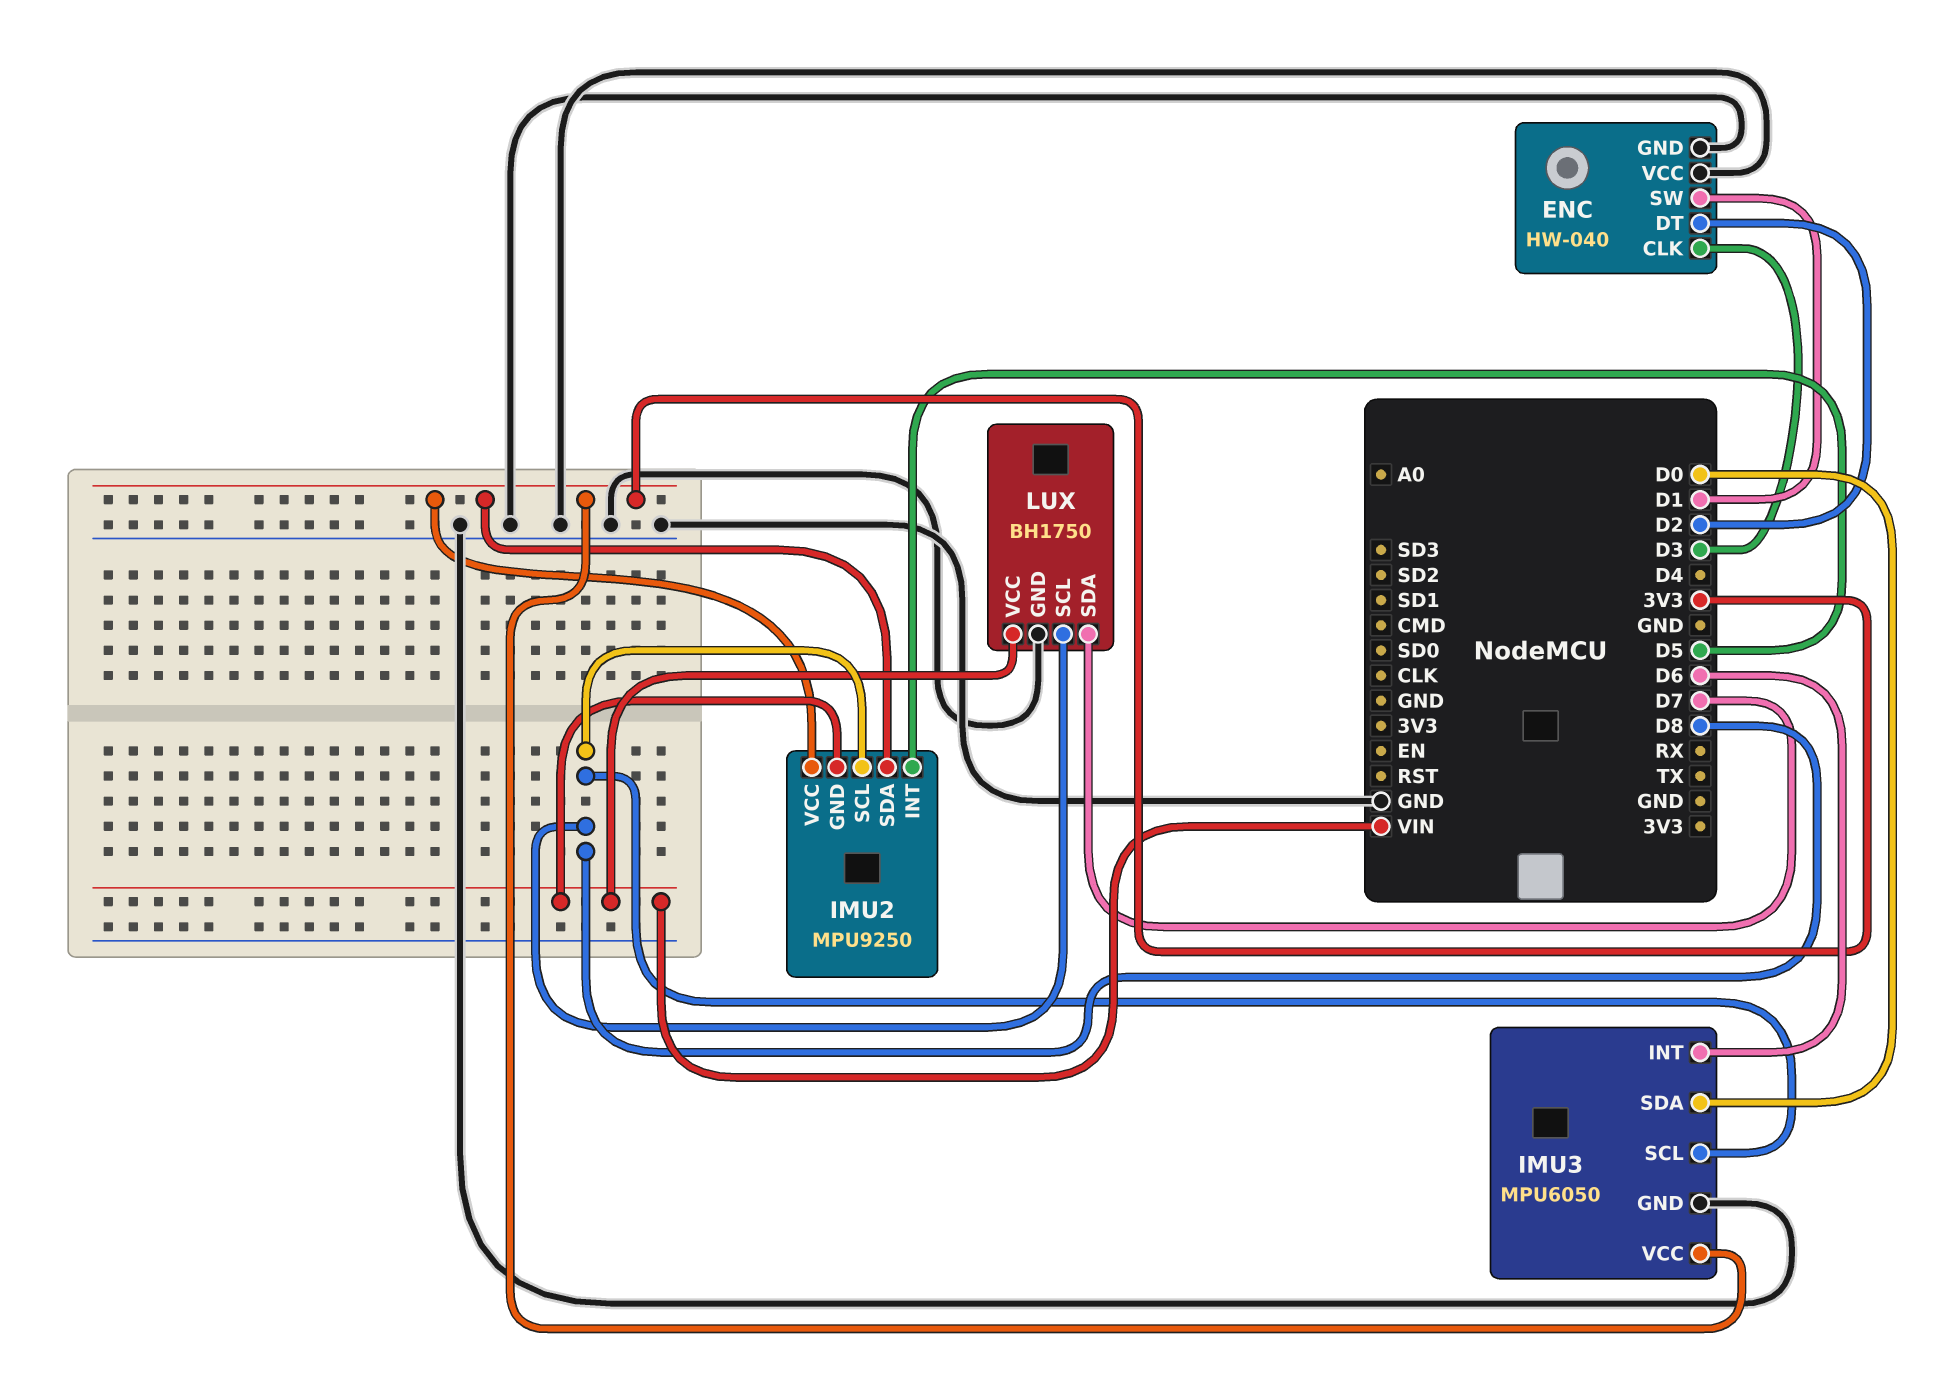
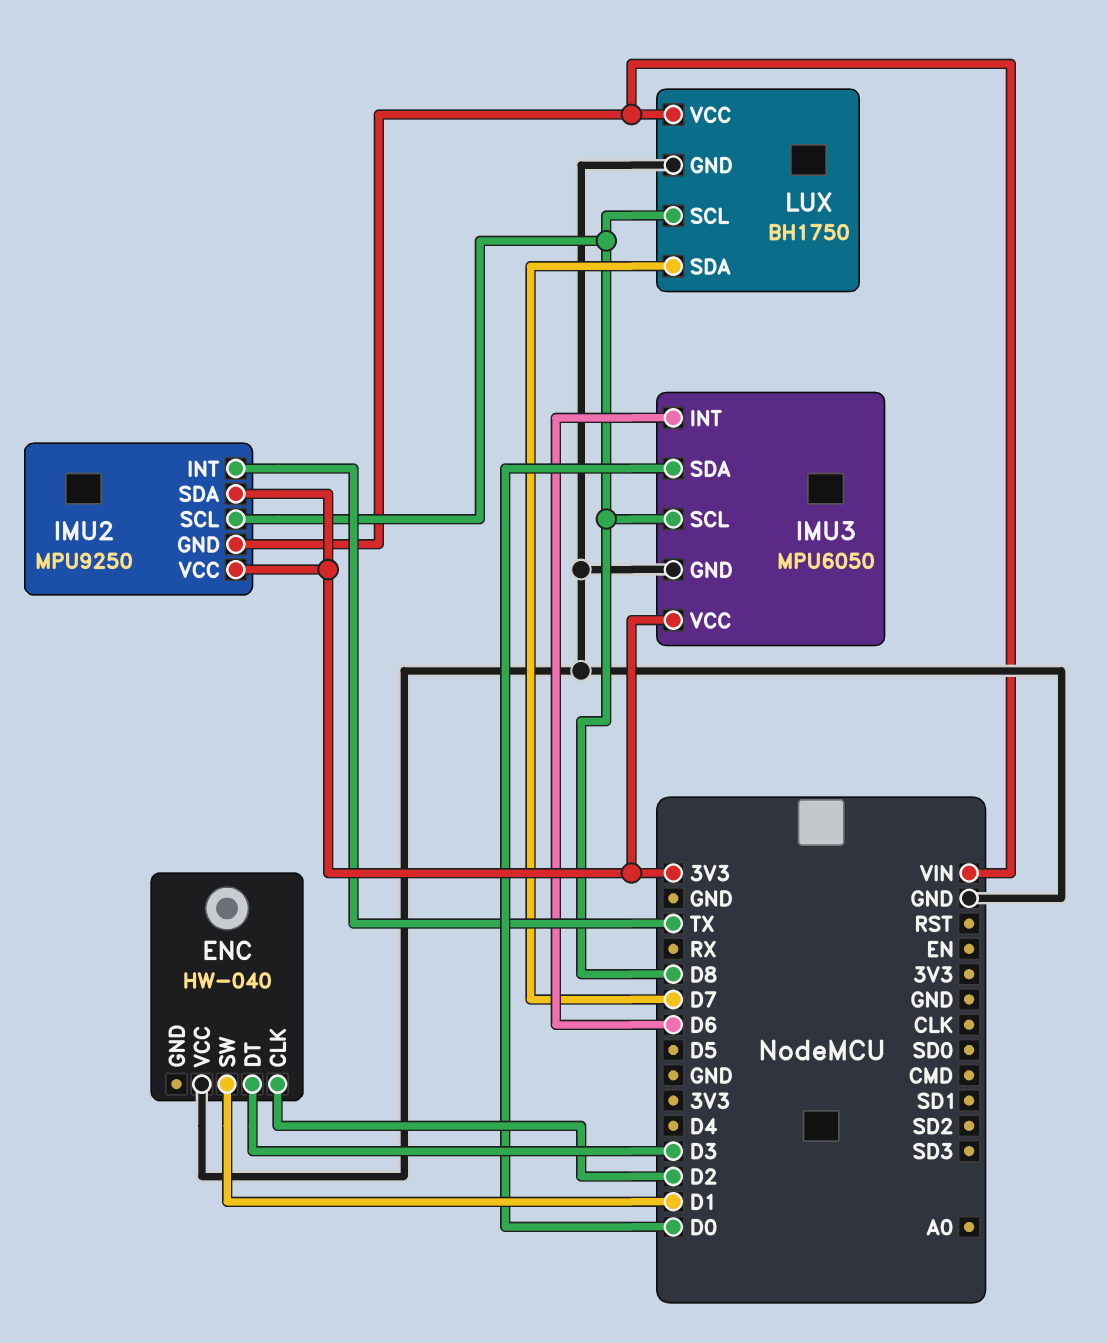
ENC pin CLK: D3 -> D2
ENC pin DT: D2 -> D3
ENC pin GND: GND -> none
IMU2 pin INT: D5 -> TX

